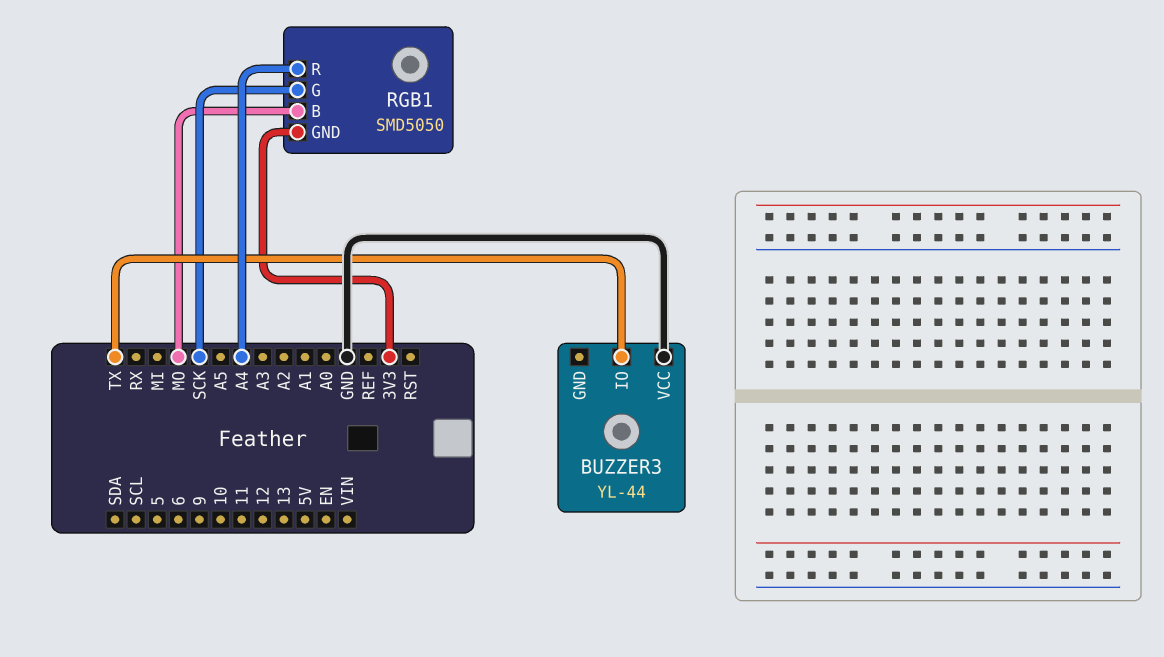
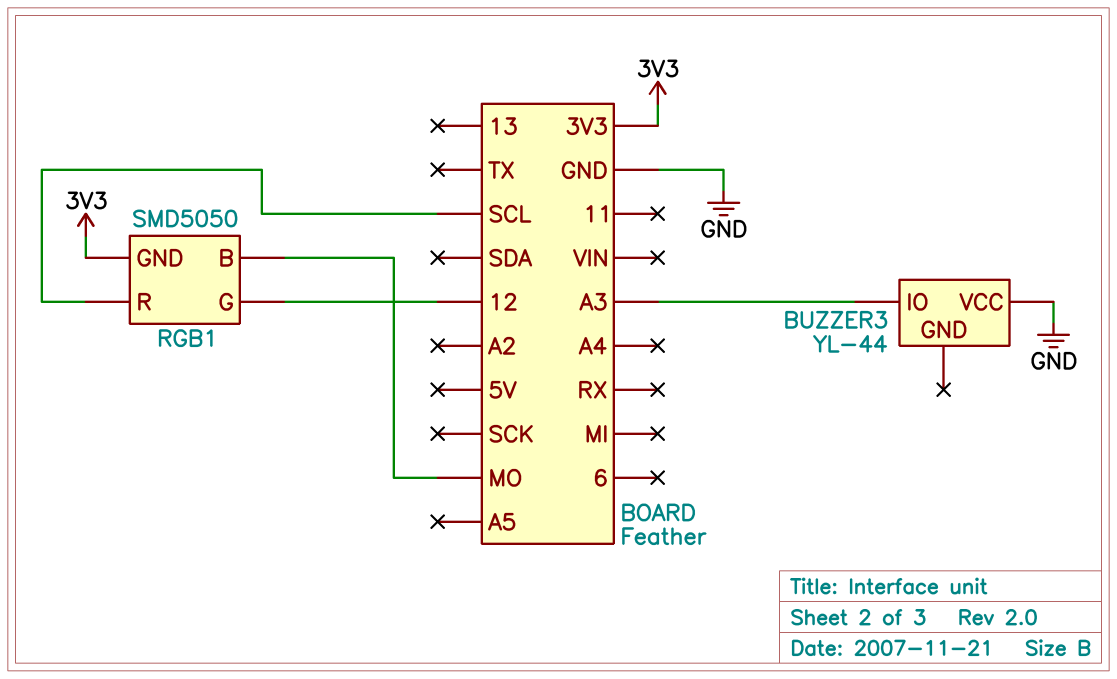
BUZZER3 pin IO: TX -> A3
RGB1 pin G: SCK -> 12
RGB1 pin R: A4 -> SCL

